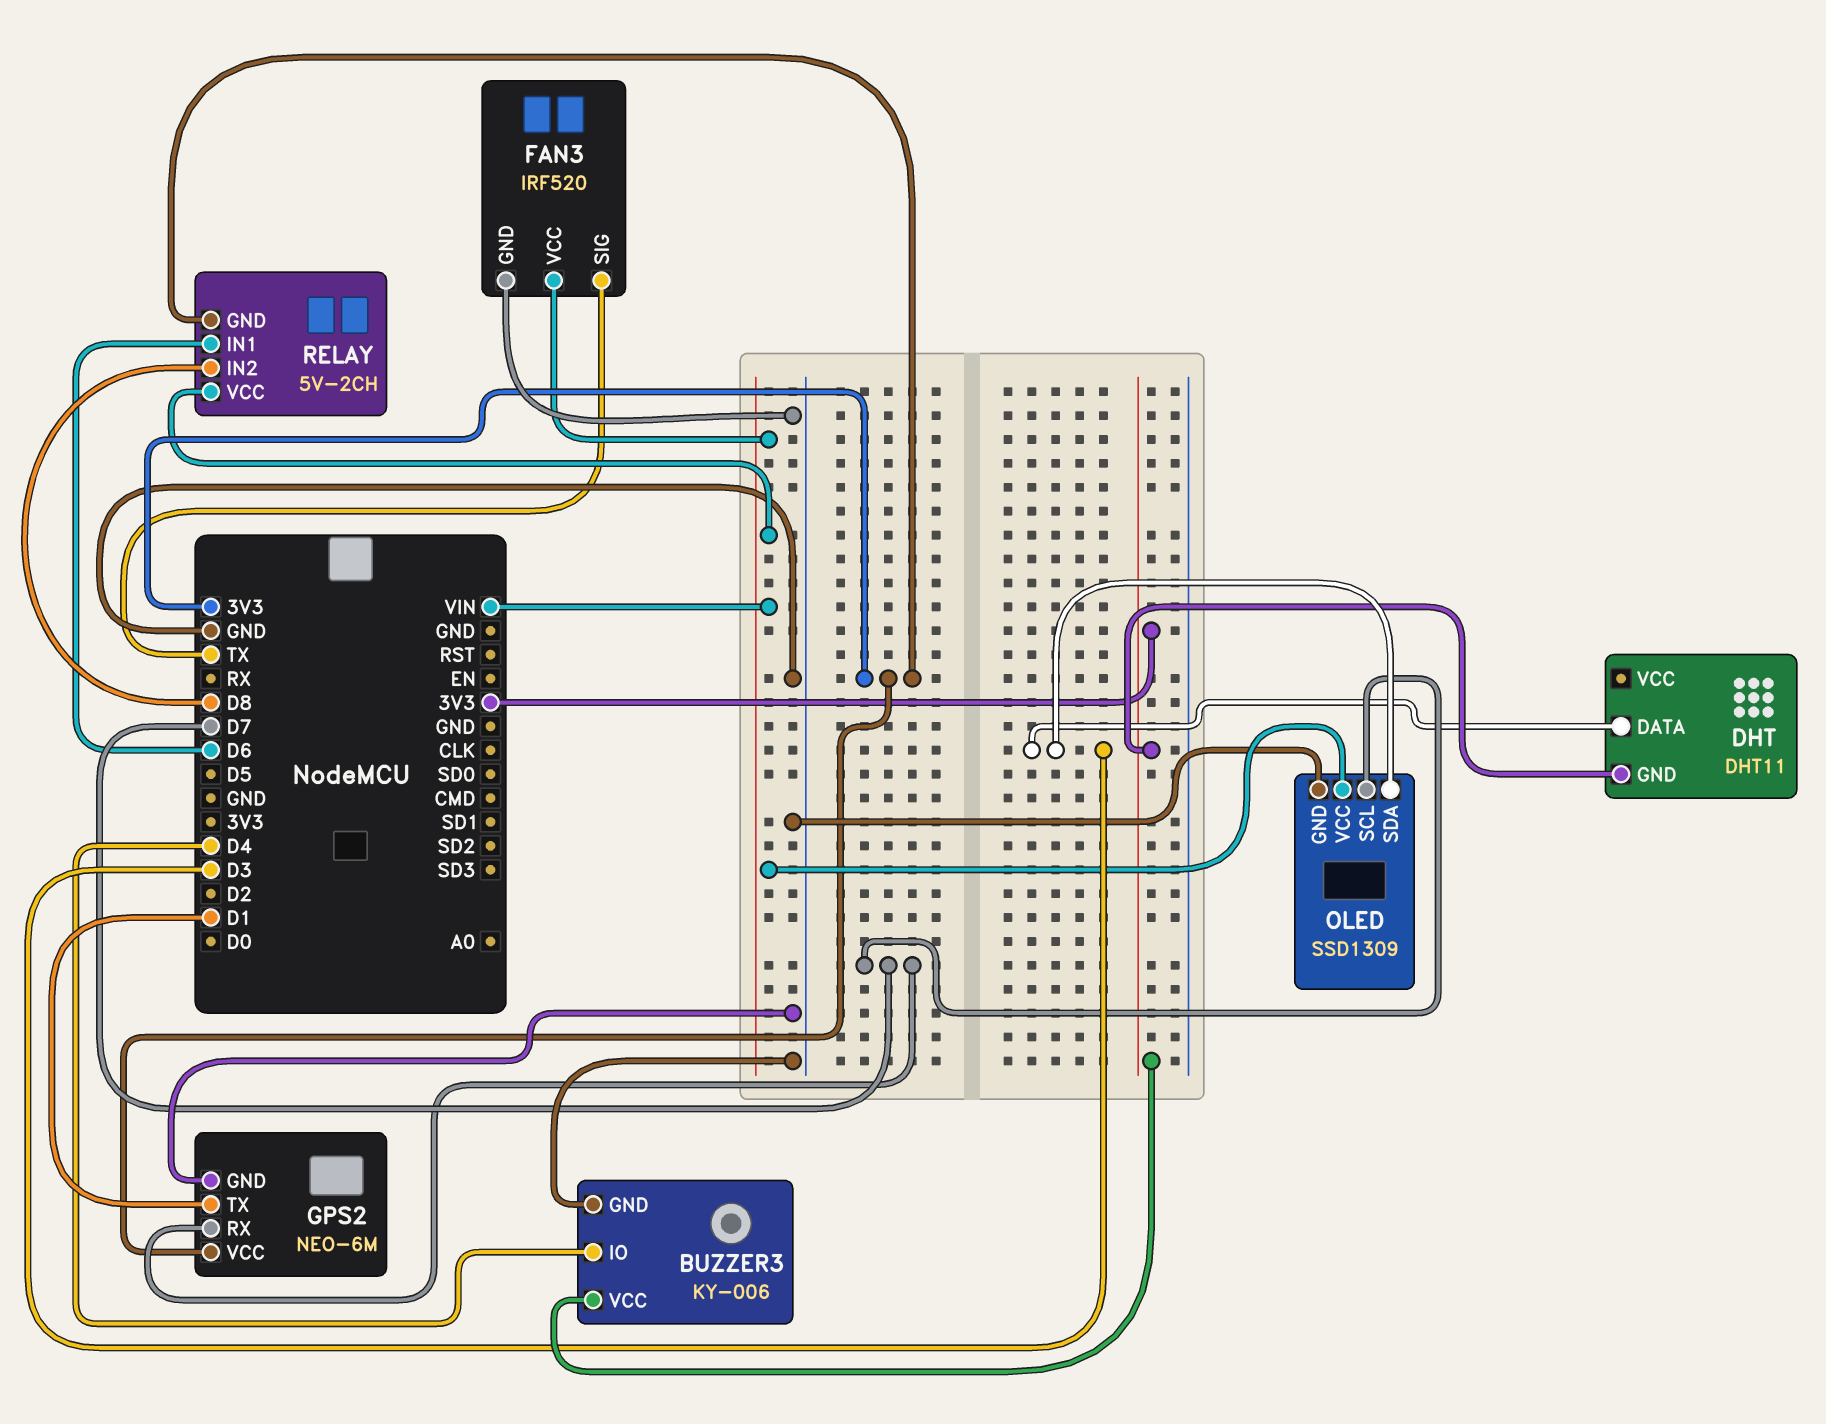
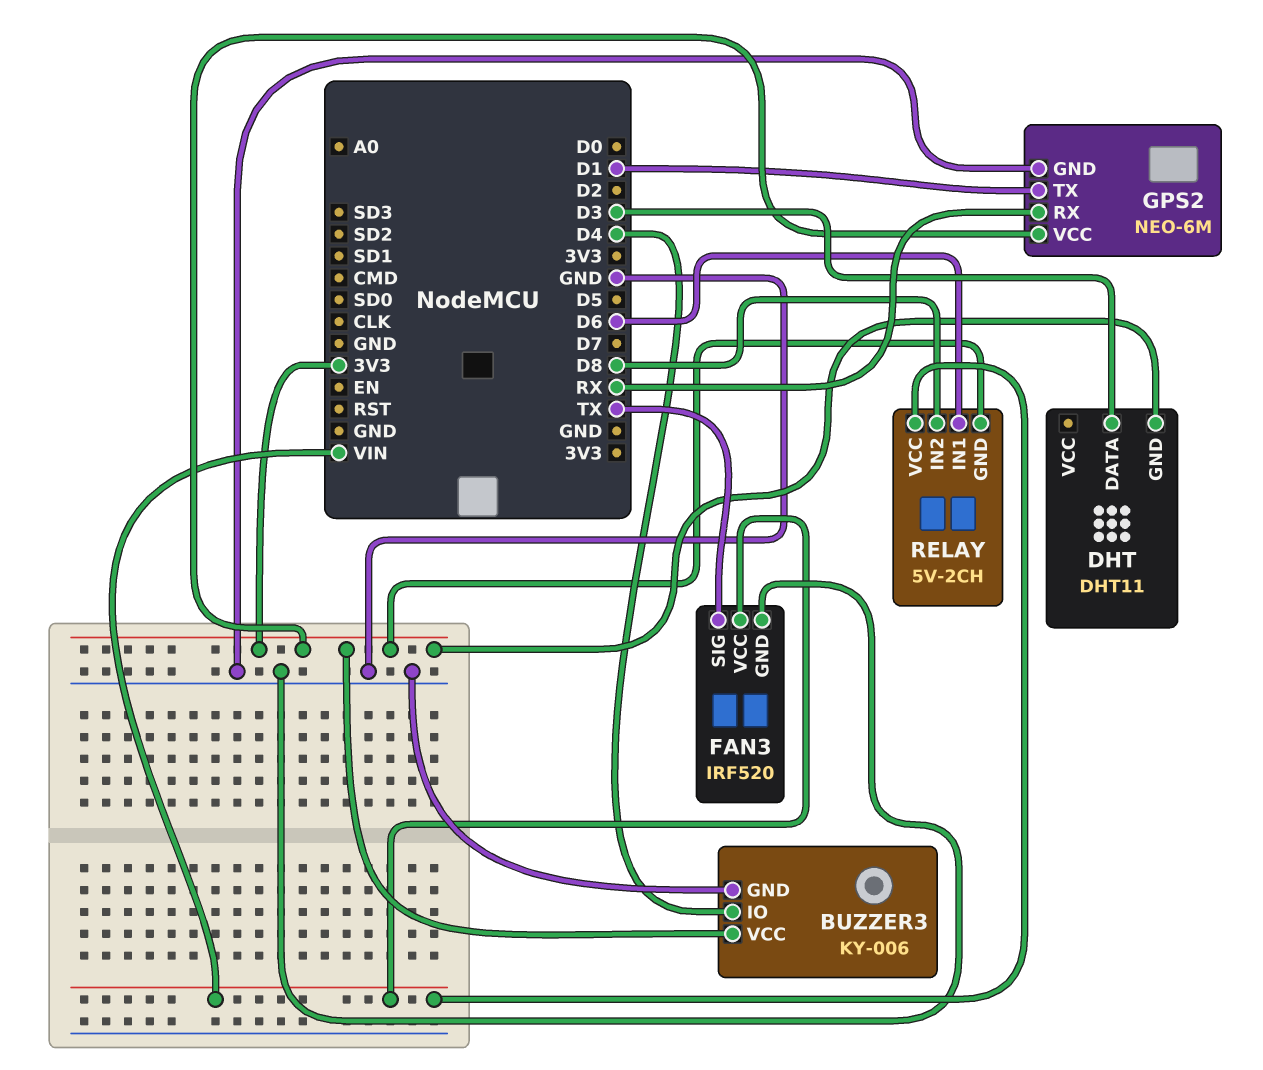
GPS2 pin RX: D7 -> RX
OLED: SSD1309 -> none
OLED pin GND: GND -> none
OLED pin SCL: D7 -> none
OLED pin SDA: D3 -> none
OLED pin VCC: VIN -> none

